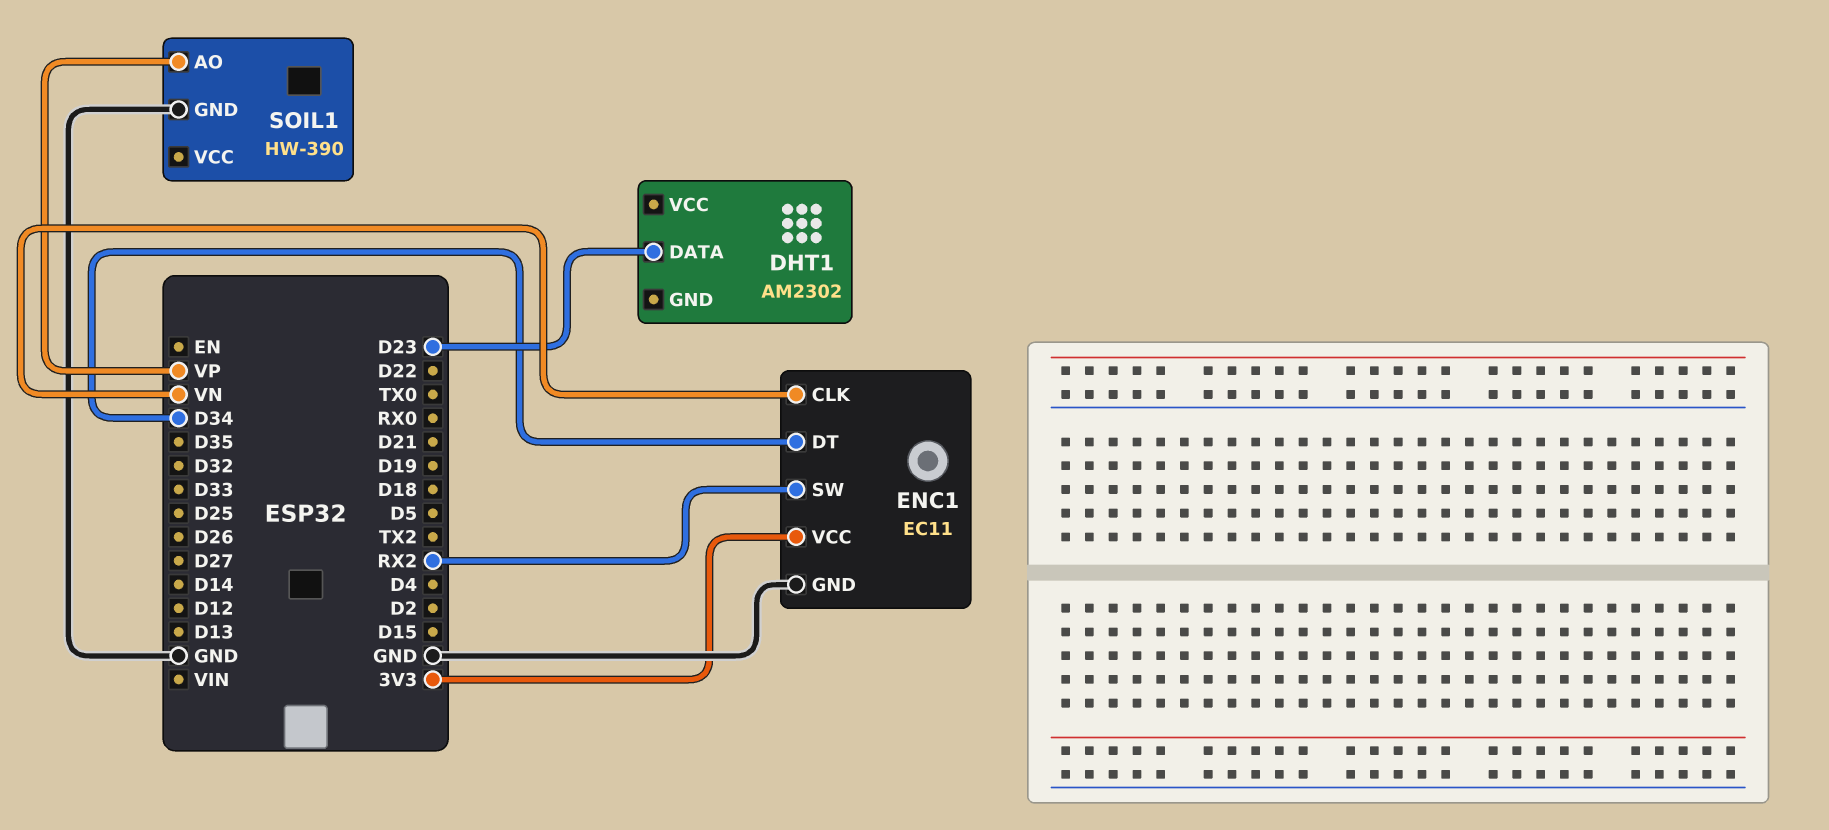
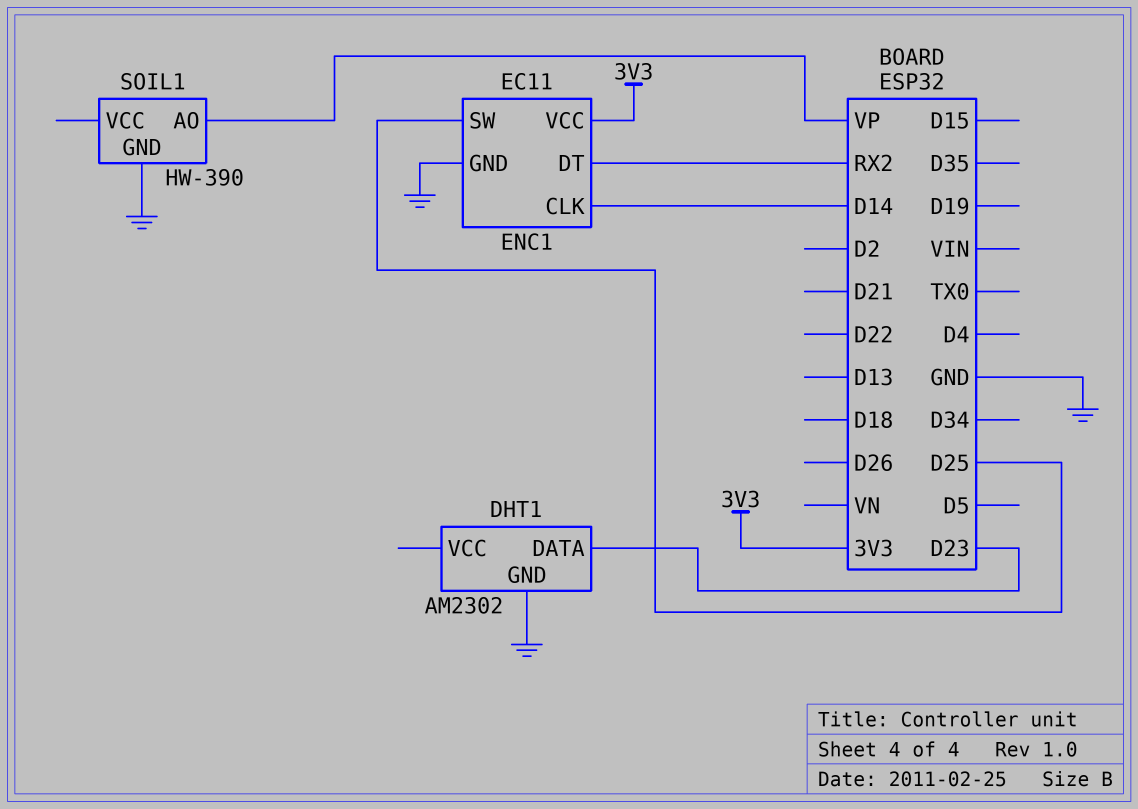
DHT1 pin GND: none -> GND
ENC1 pin CLK: VN -> D14
ENC1 pin DT: D34 -> RX2
ENC1 pin SW: RX2 -> D25

